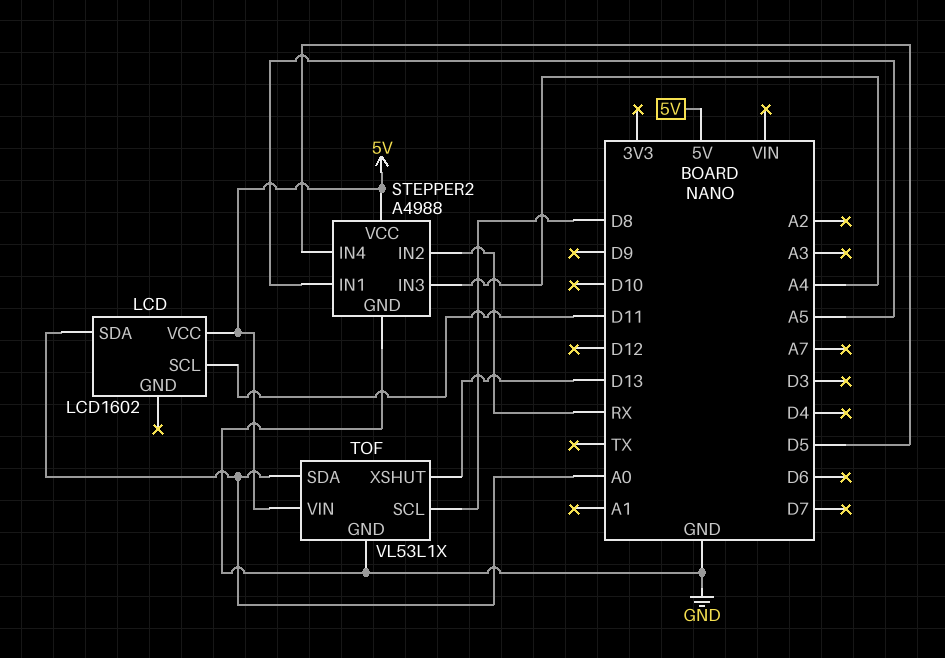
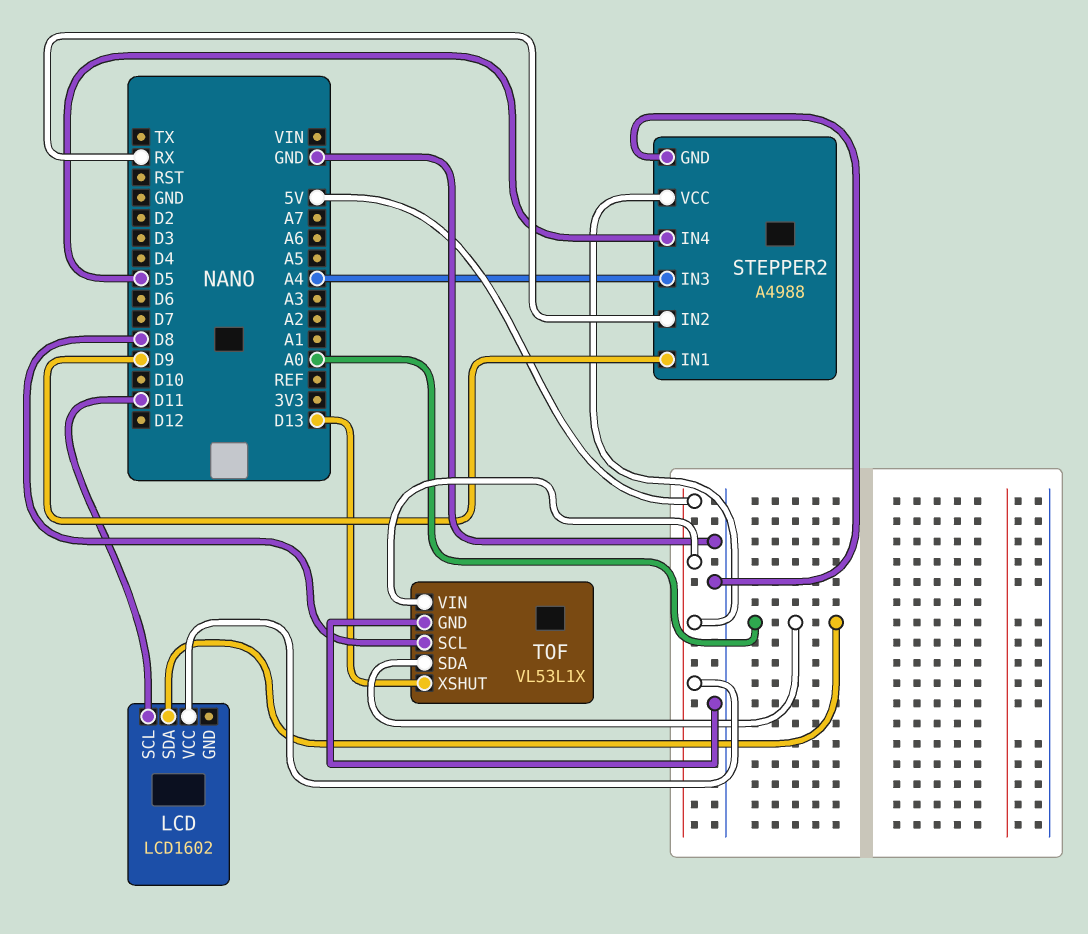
STEPPER2 pin IN1: A5 -> D9

